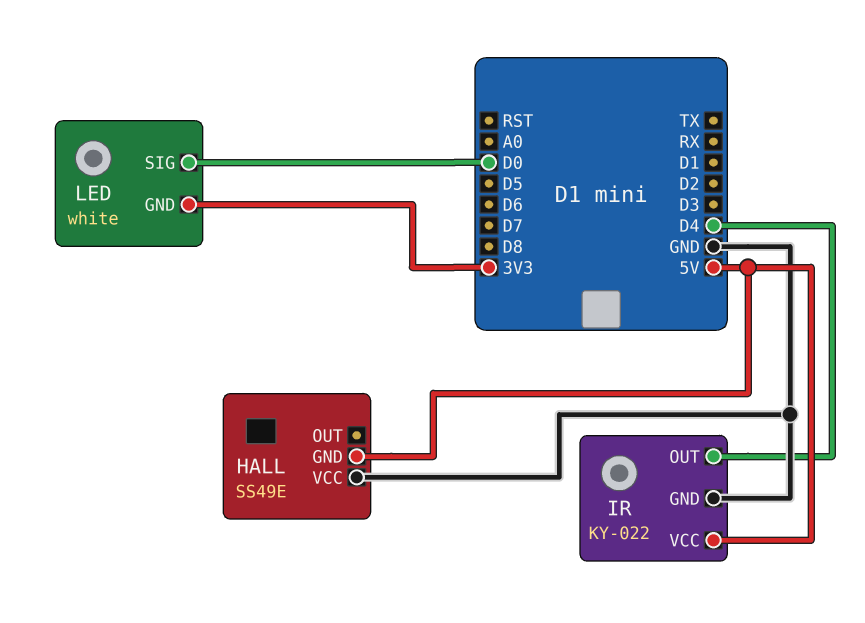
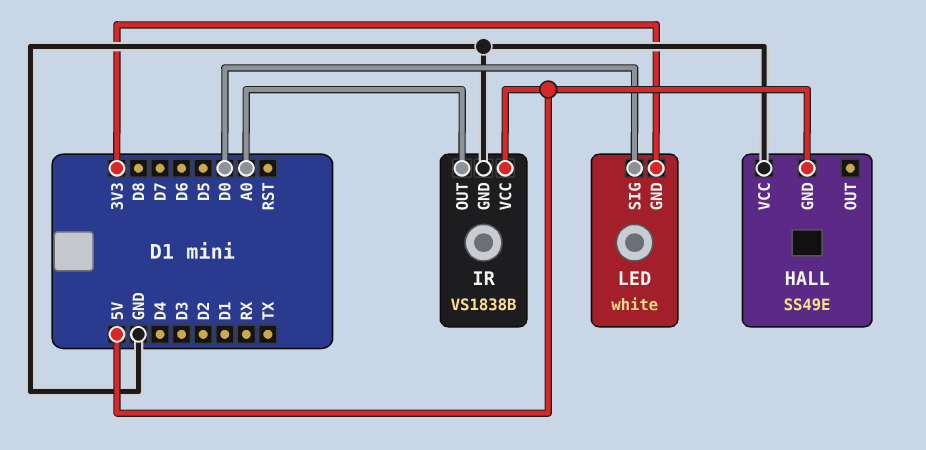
IR: KY-022 -> VS1838B
IR pin OUT: D4 -> A0

